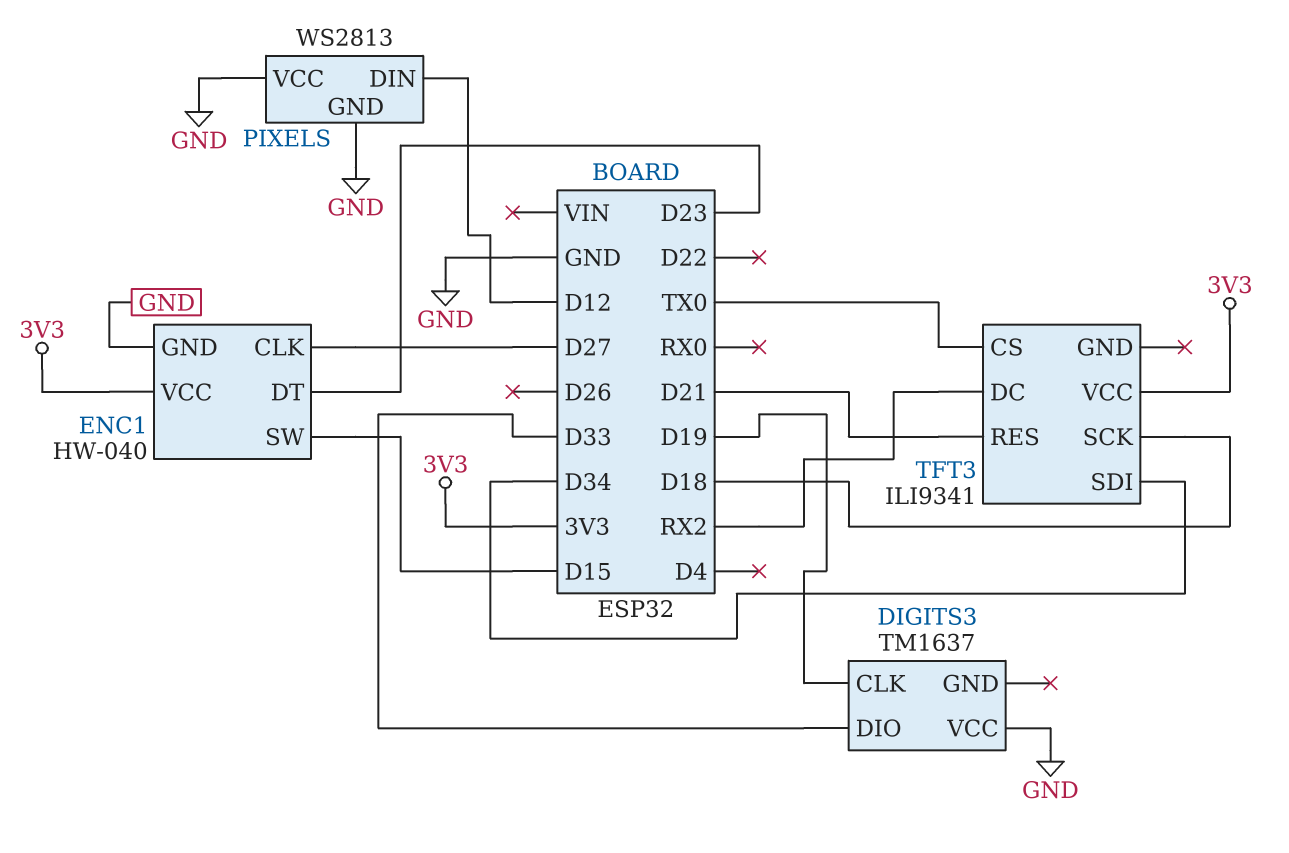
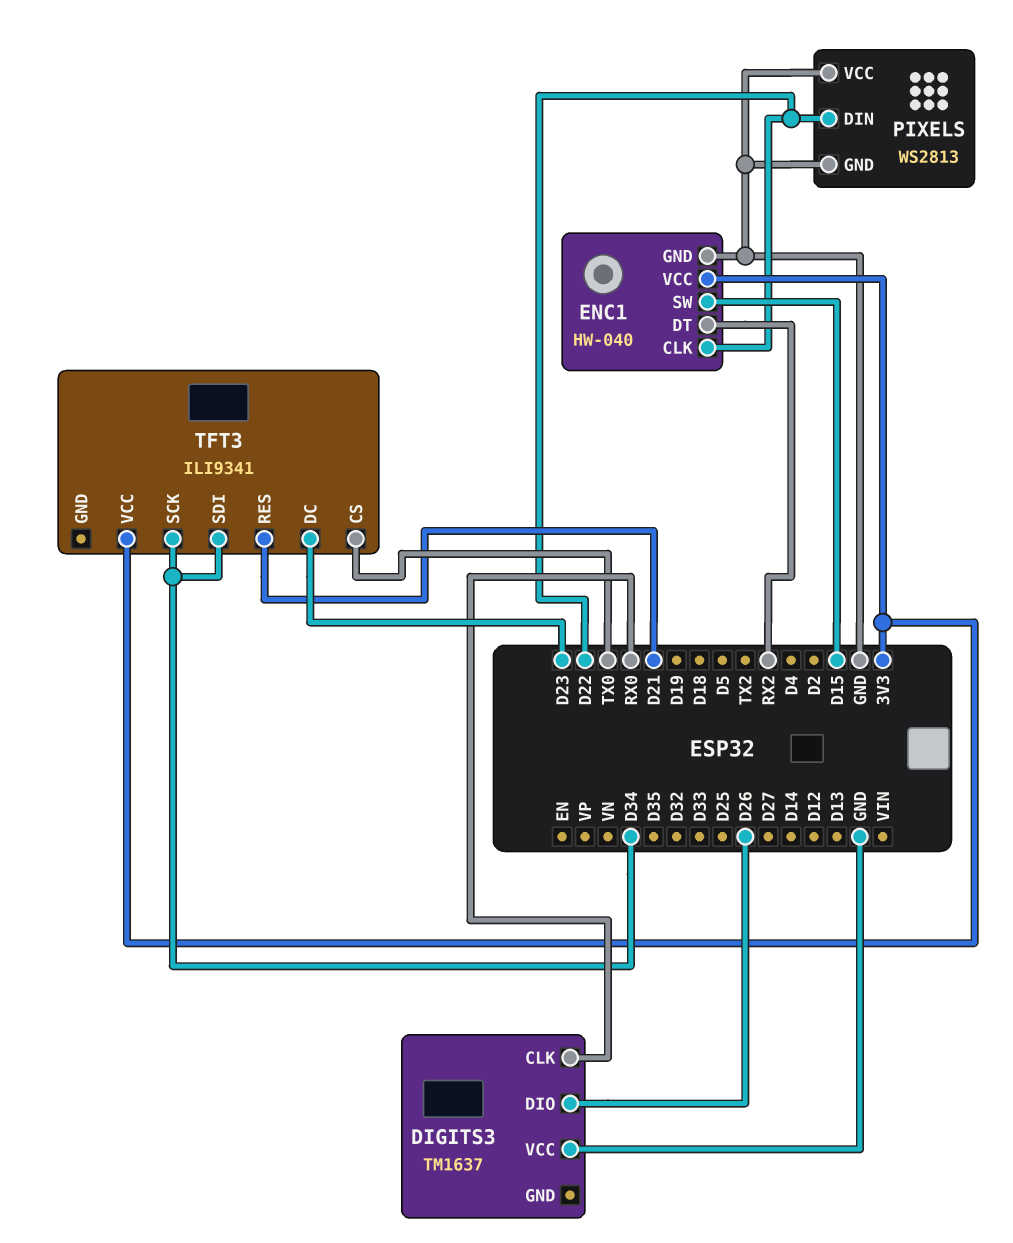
DIGITS3 pin CLK: D19 -> RX0
DIGITS3 pin DIO: D33 -> D26
ENC1 pin CLK: D27 -> D22
ENC1 pin DT: D23 -> RX2
PIXELS pin DIN: D12 -> D22
TFT3 pin DC: RX2 -> D23
TFT3 pin SCK: D18 -> D34

